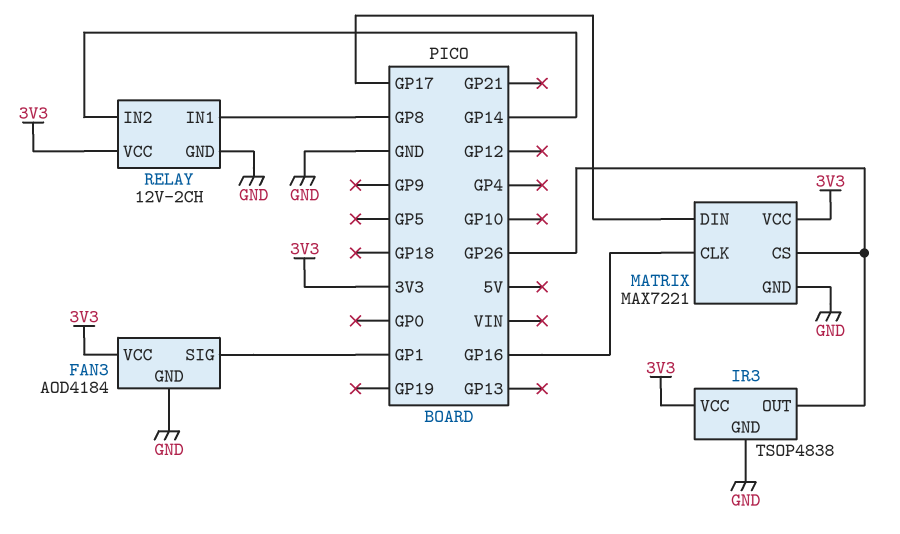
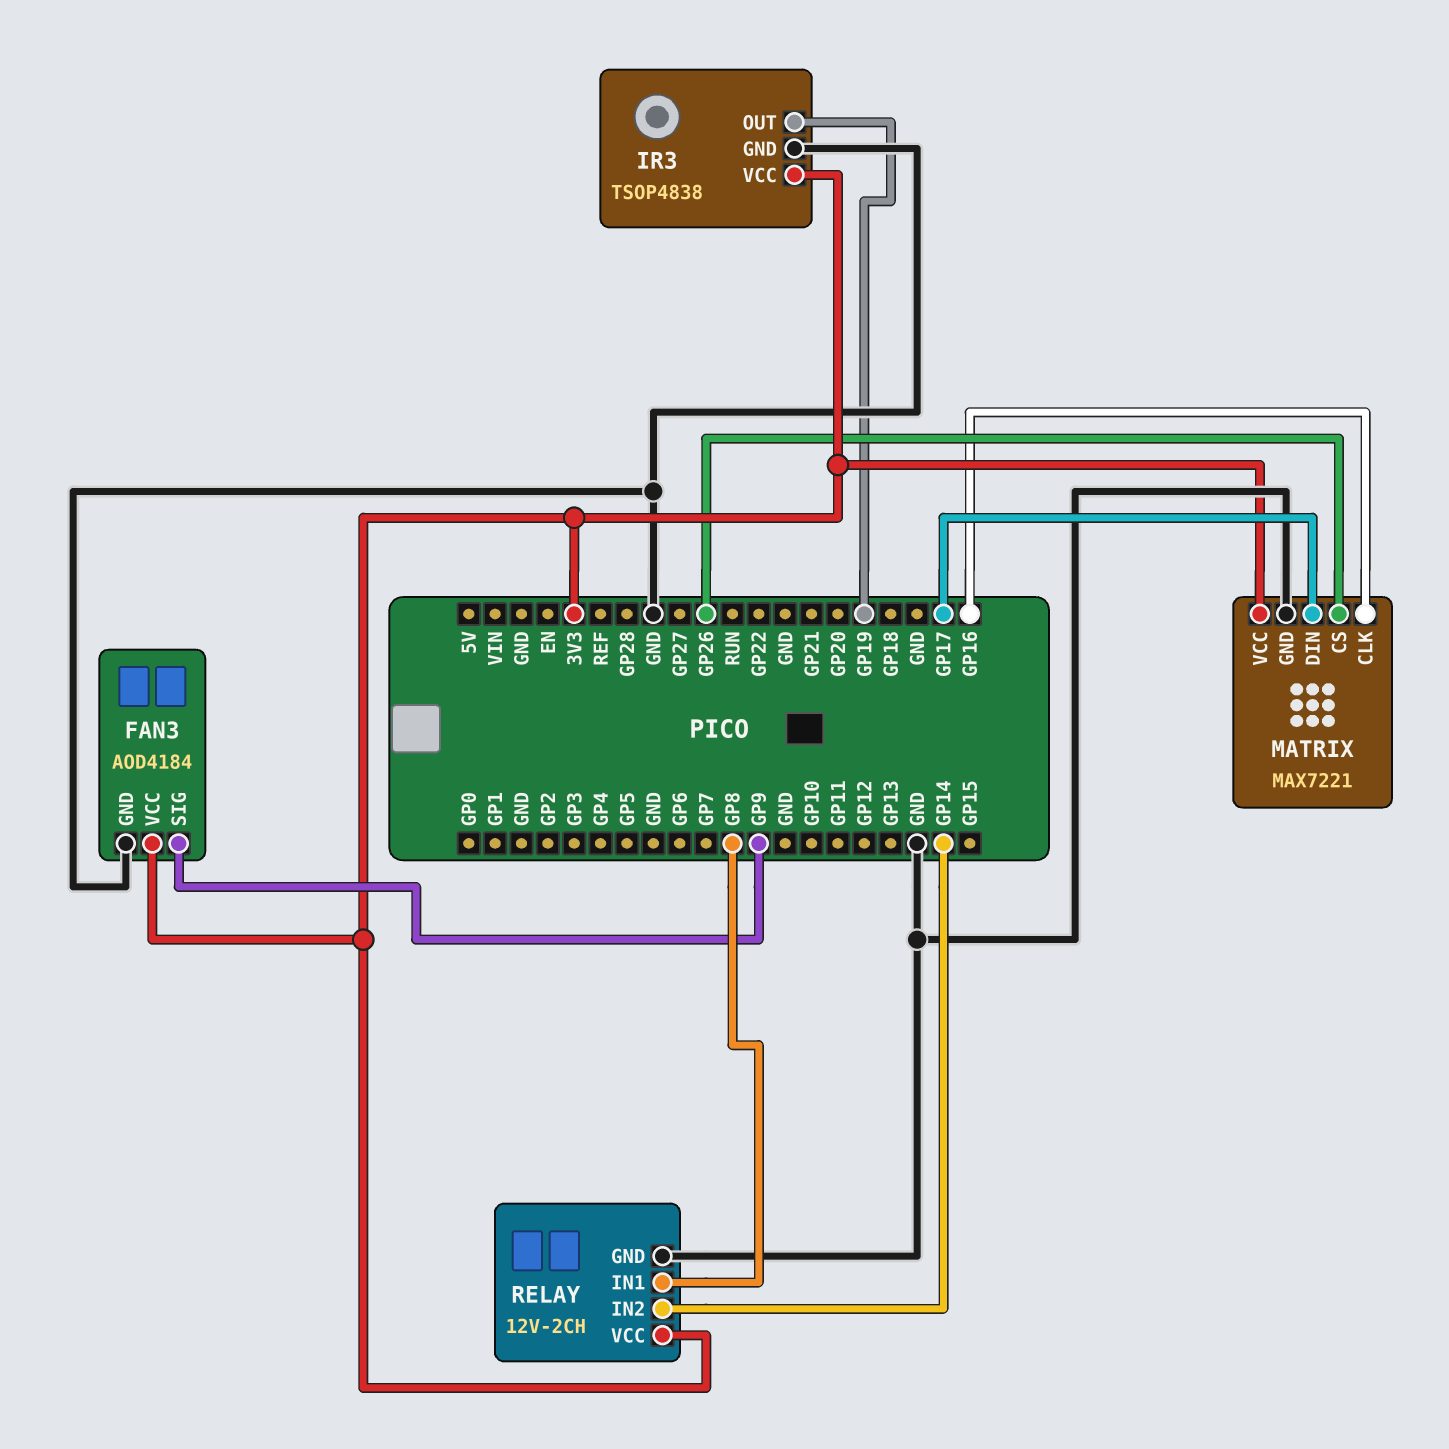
FAN3 pin SIG: GP1 -> GP9
IR3 pin OUT: GP26 -> GP19

